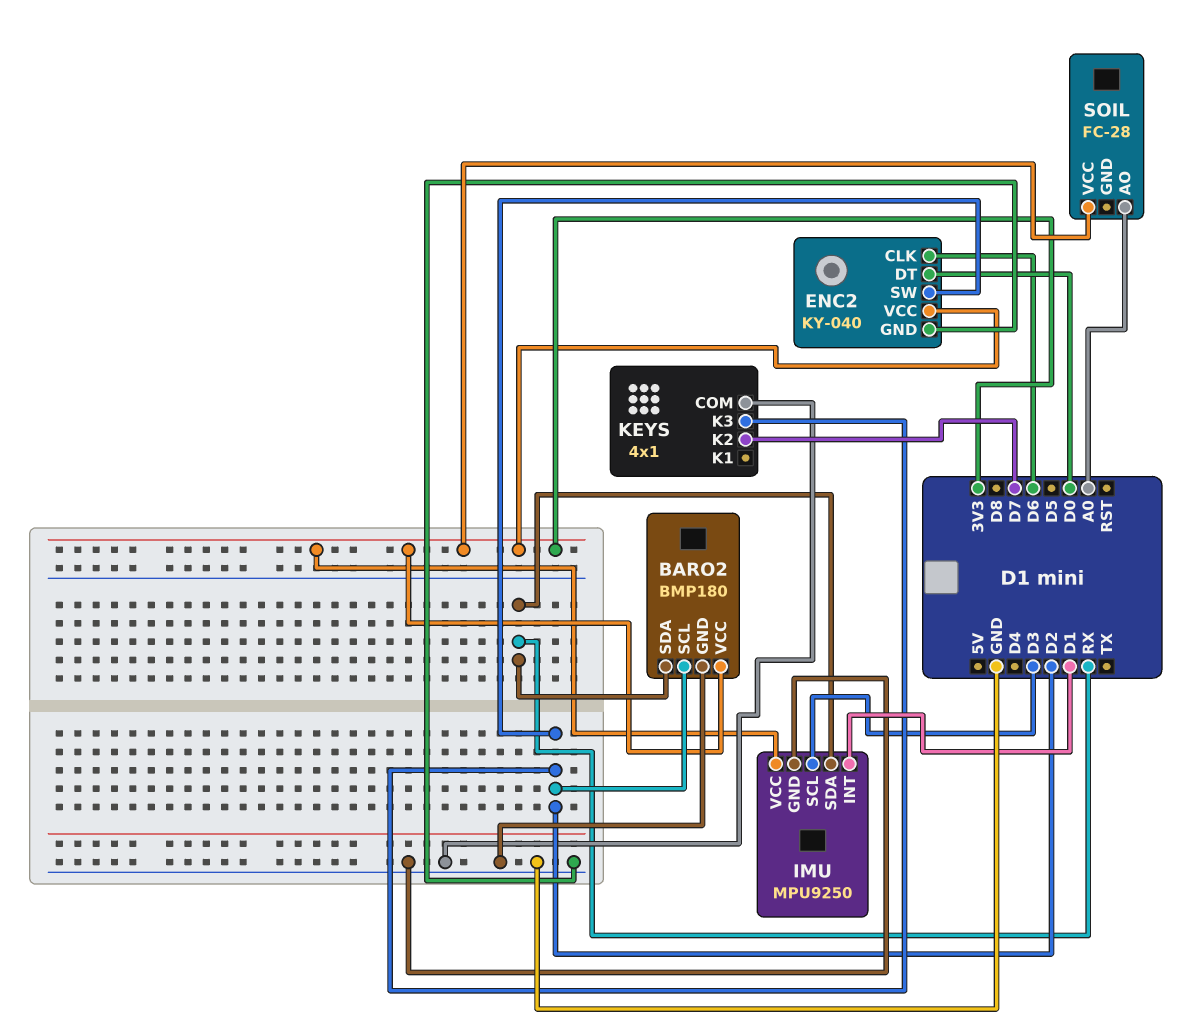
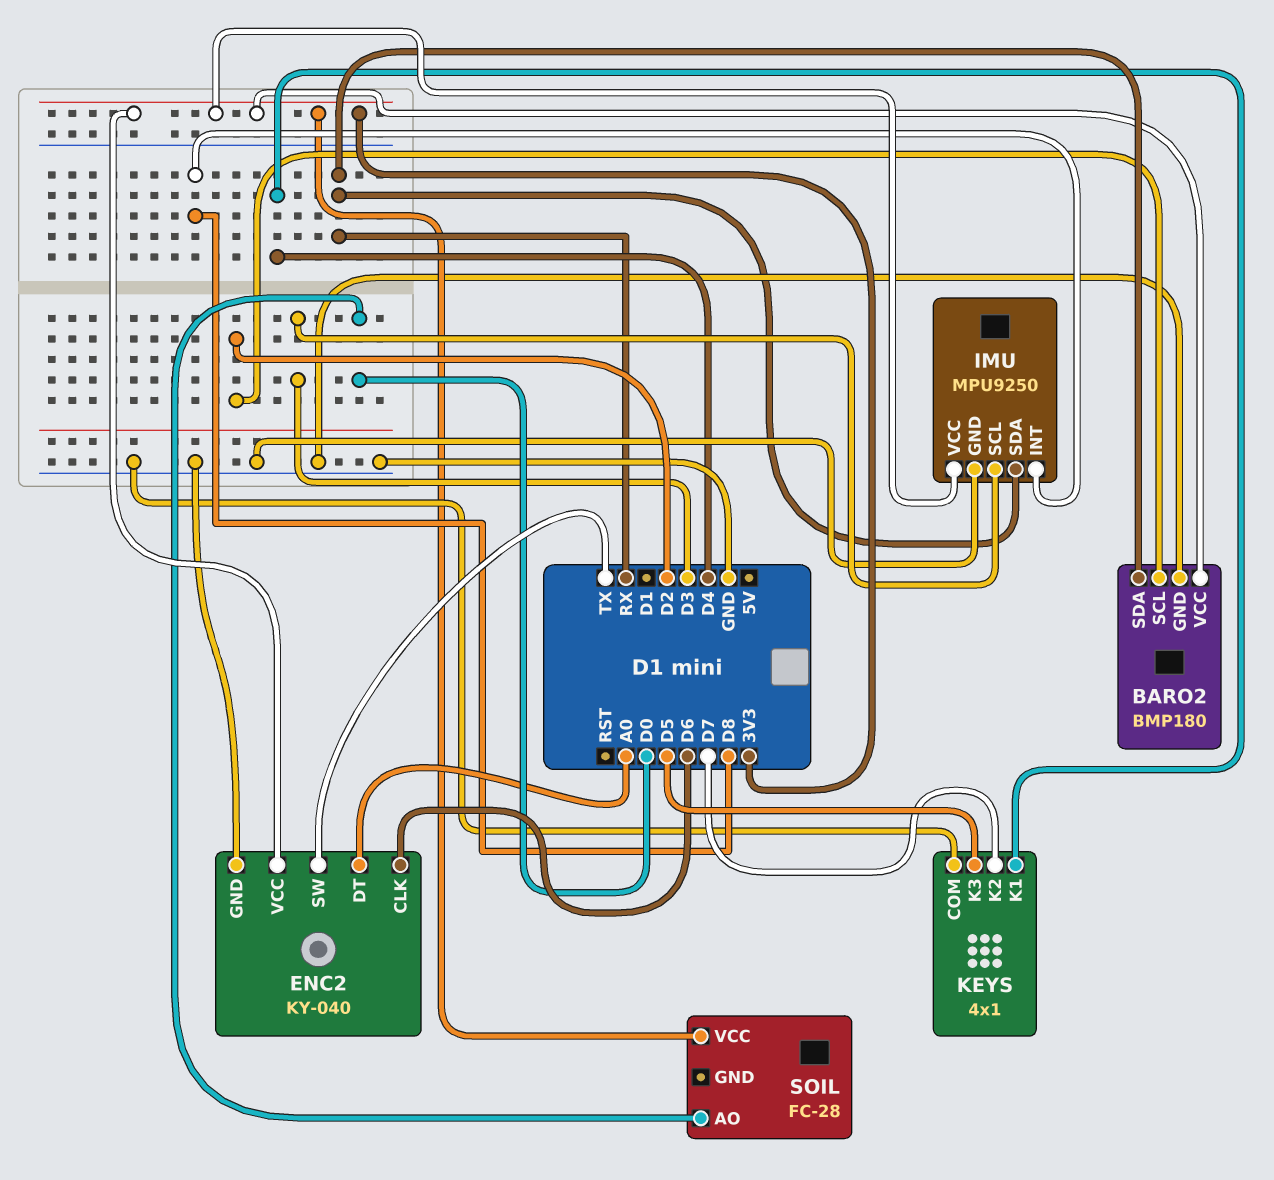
ENC2 pin DT: D0 -> A0
ENC2 pin SW: D2 -> TX
IMU pin INT: D1 -> D8
KEYS pin K1: none -> D4
KEYS pin K3: D2 -> D5
SOIL pin AO: A0 -> D0

